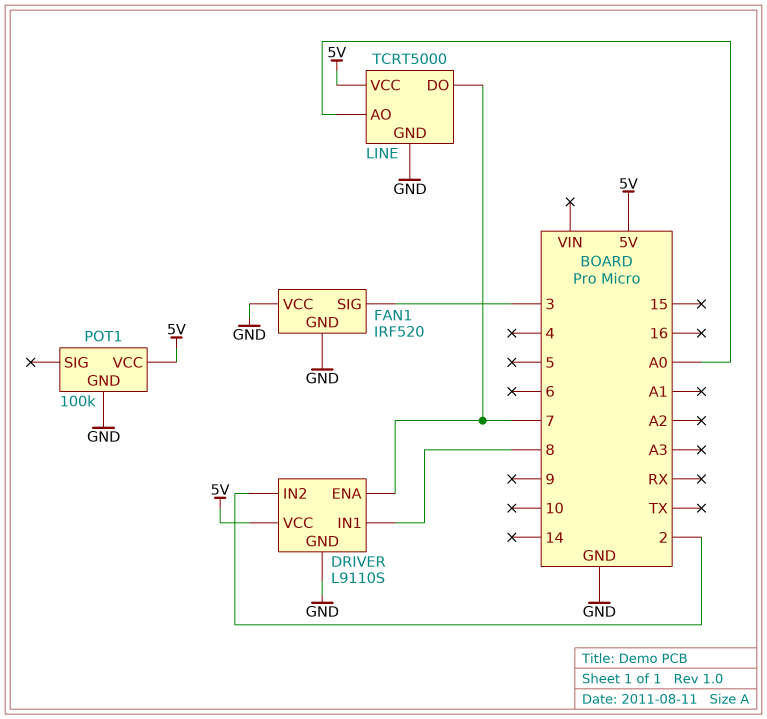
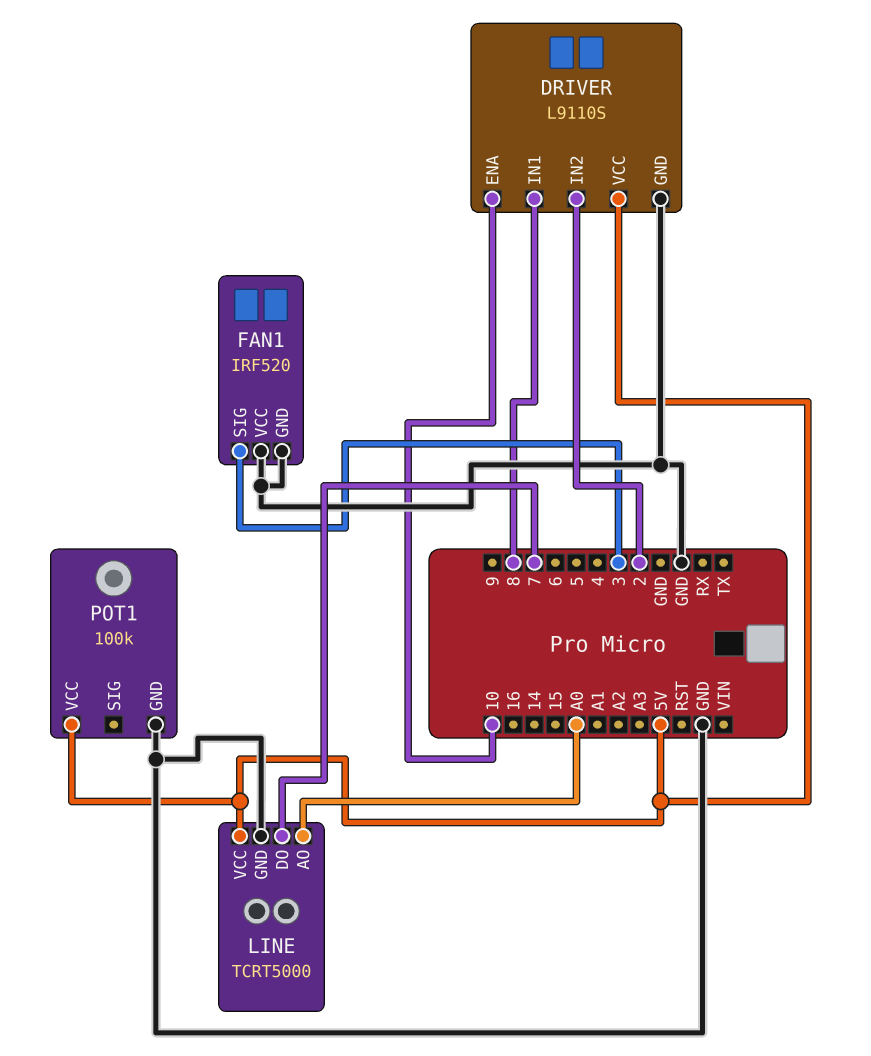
DRIVER pin ENA: 7 -> 10

